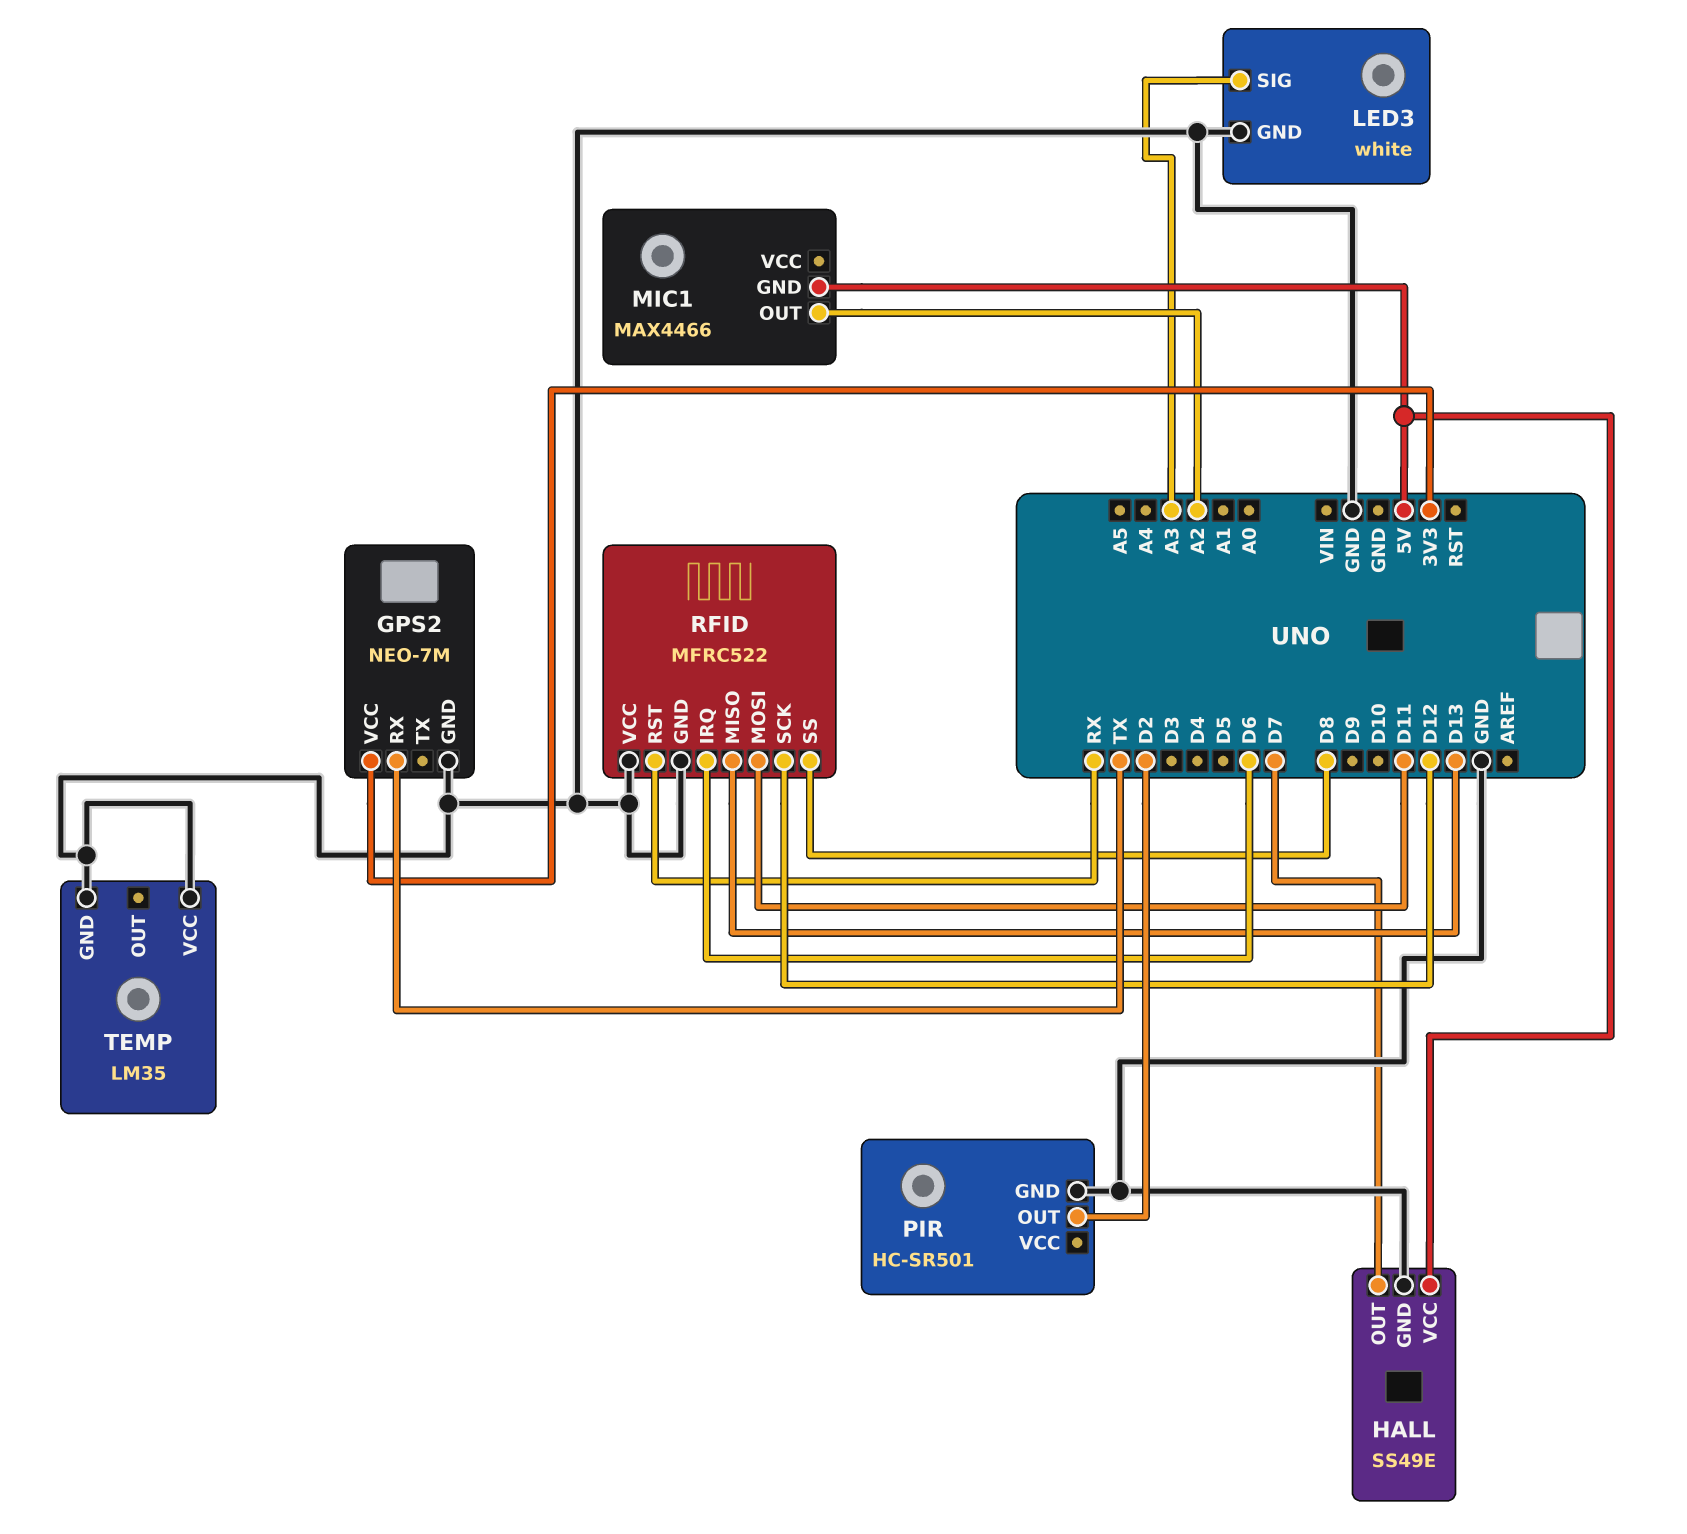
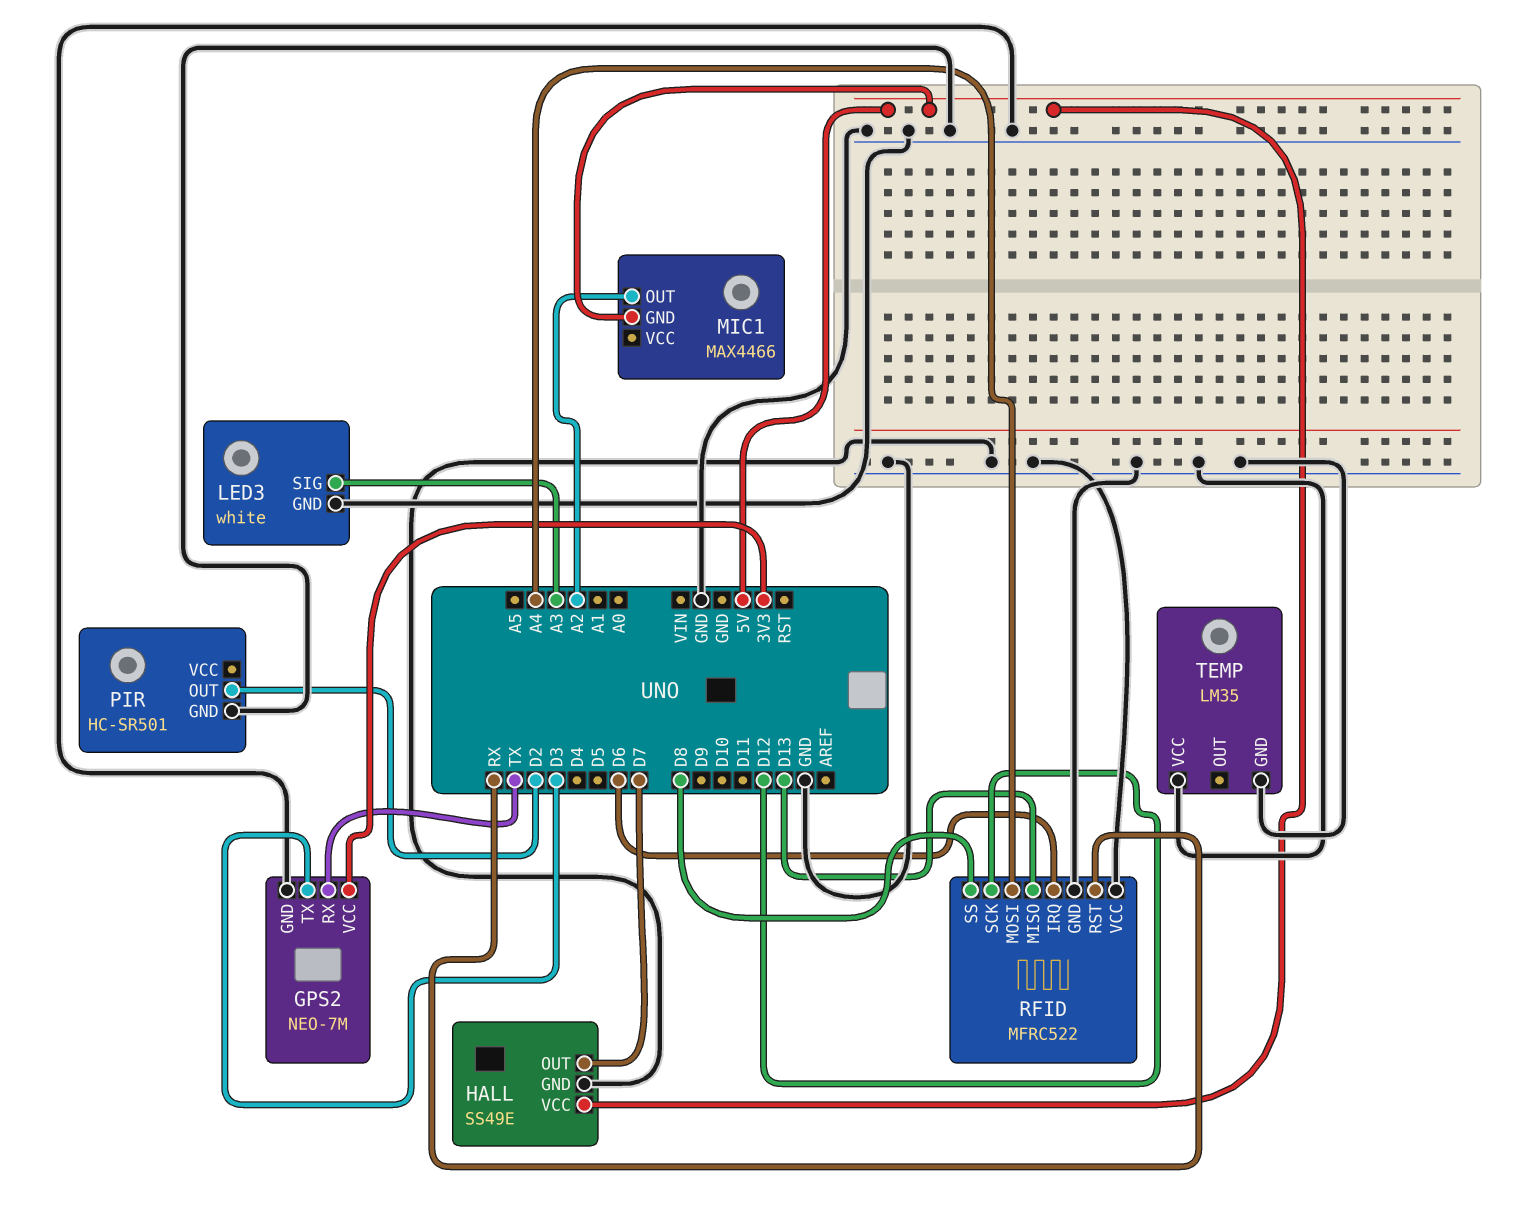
GPS2 pin TX: none -> D3
RFID pin MOSI: D11 -> A4

